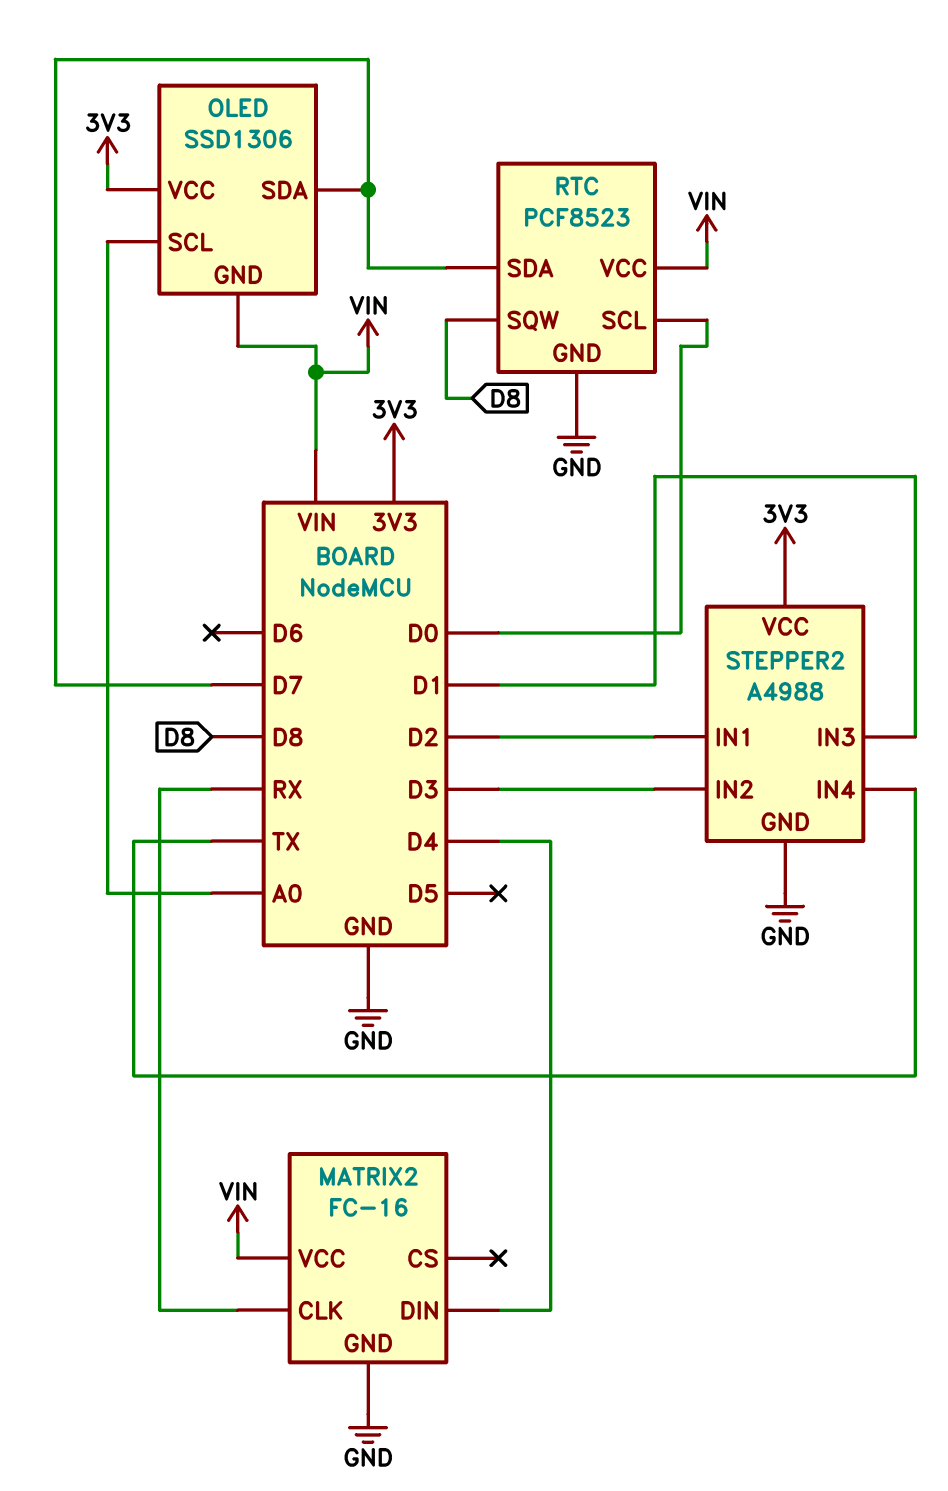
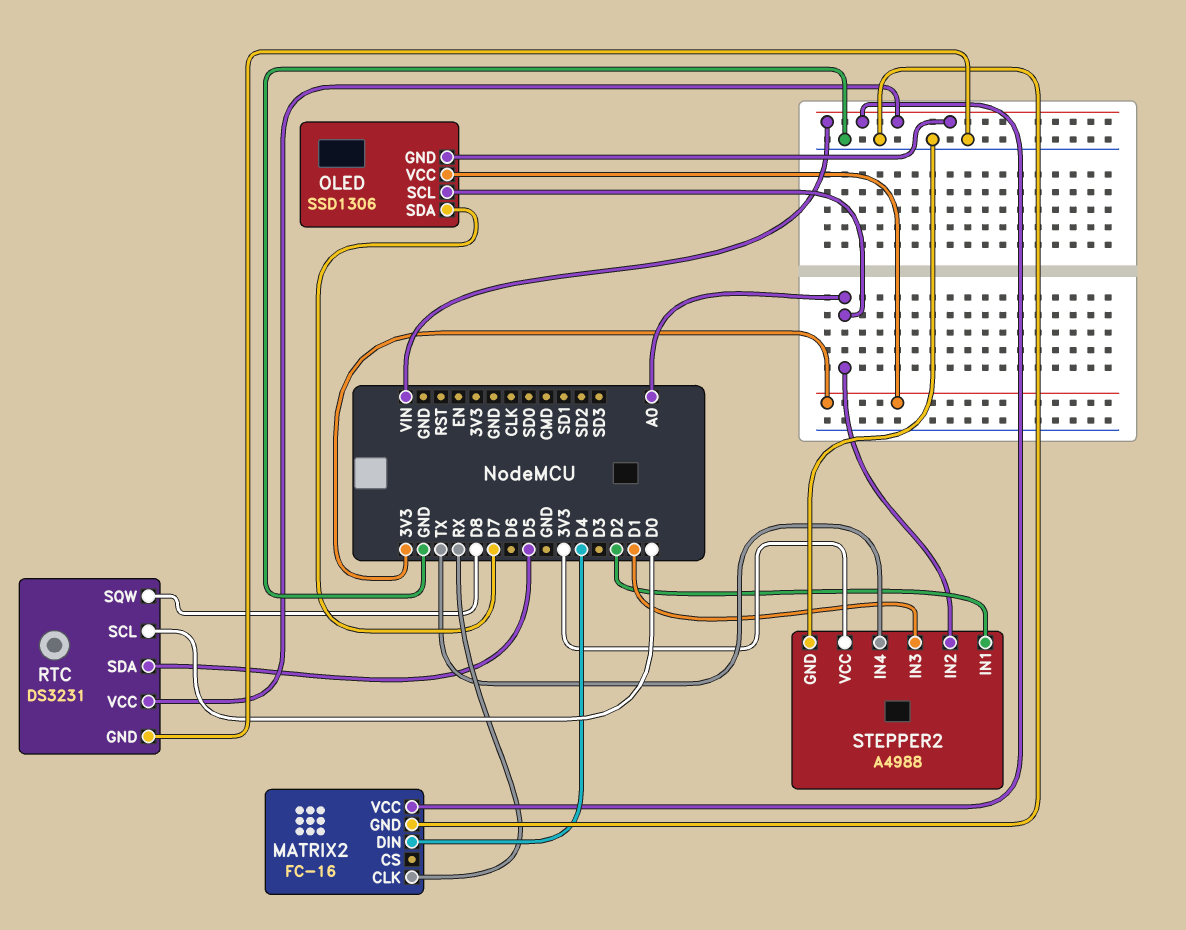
RTC: PCF8523 -> DS3231
RTC pin SDA: D7 -> D5
STEPPER2 pin IN2: D3 -> A0

